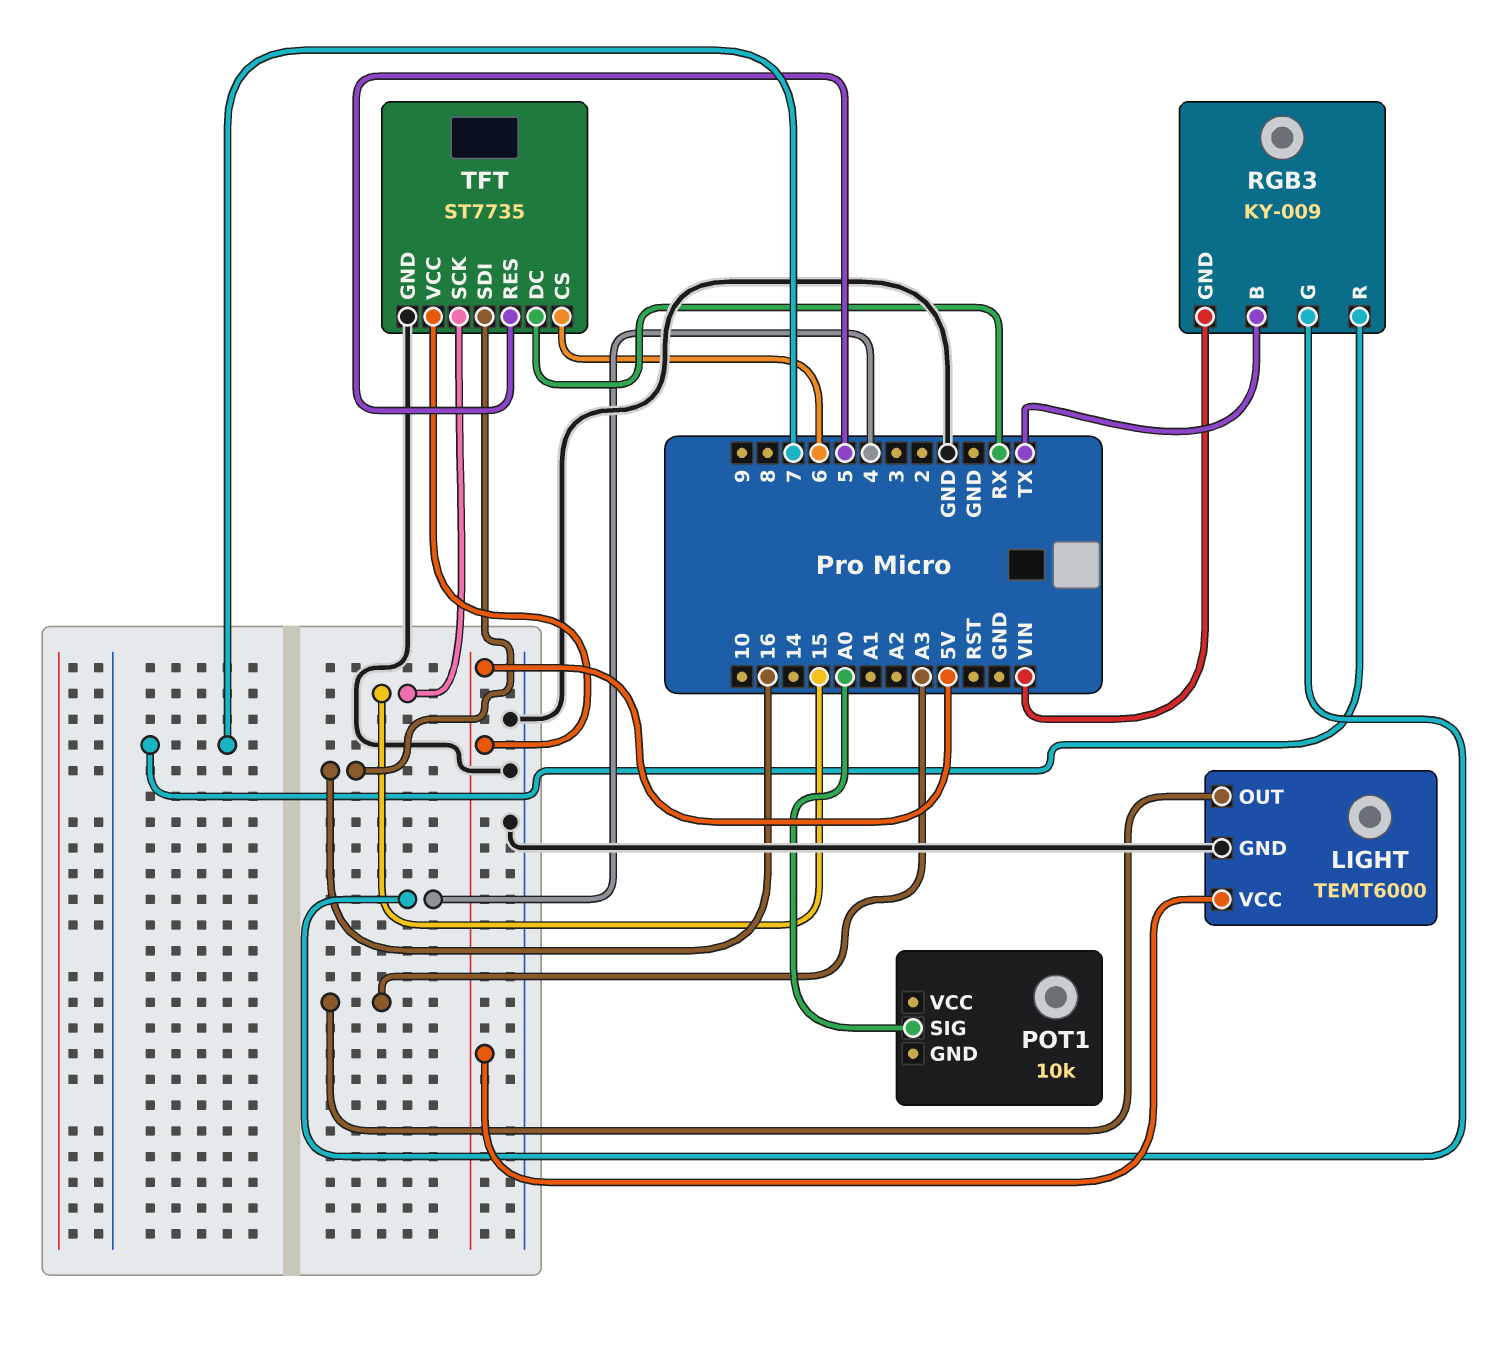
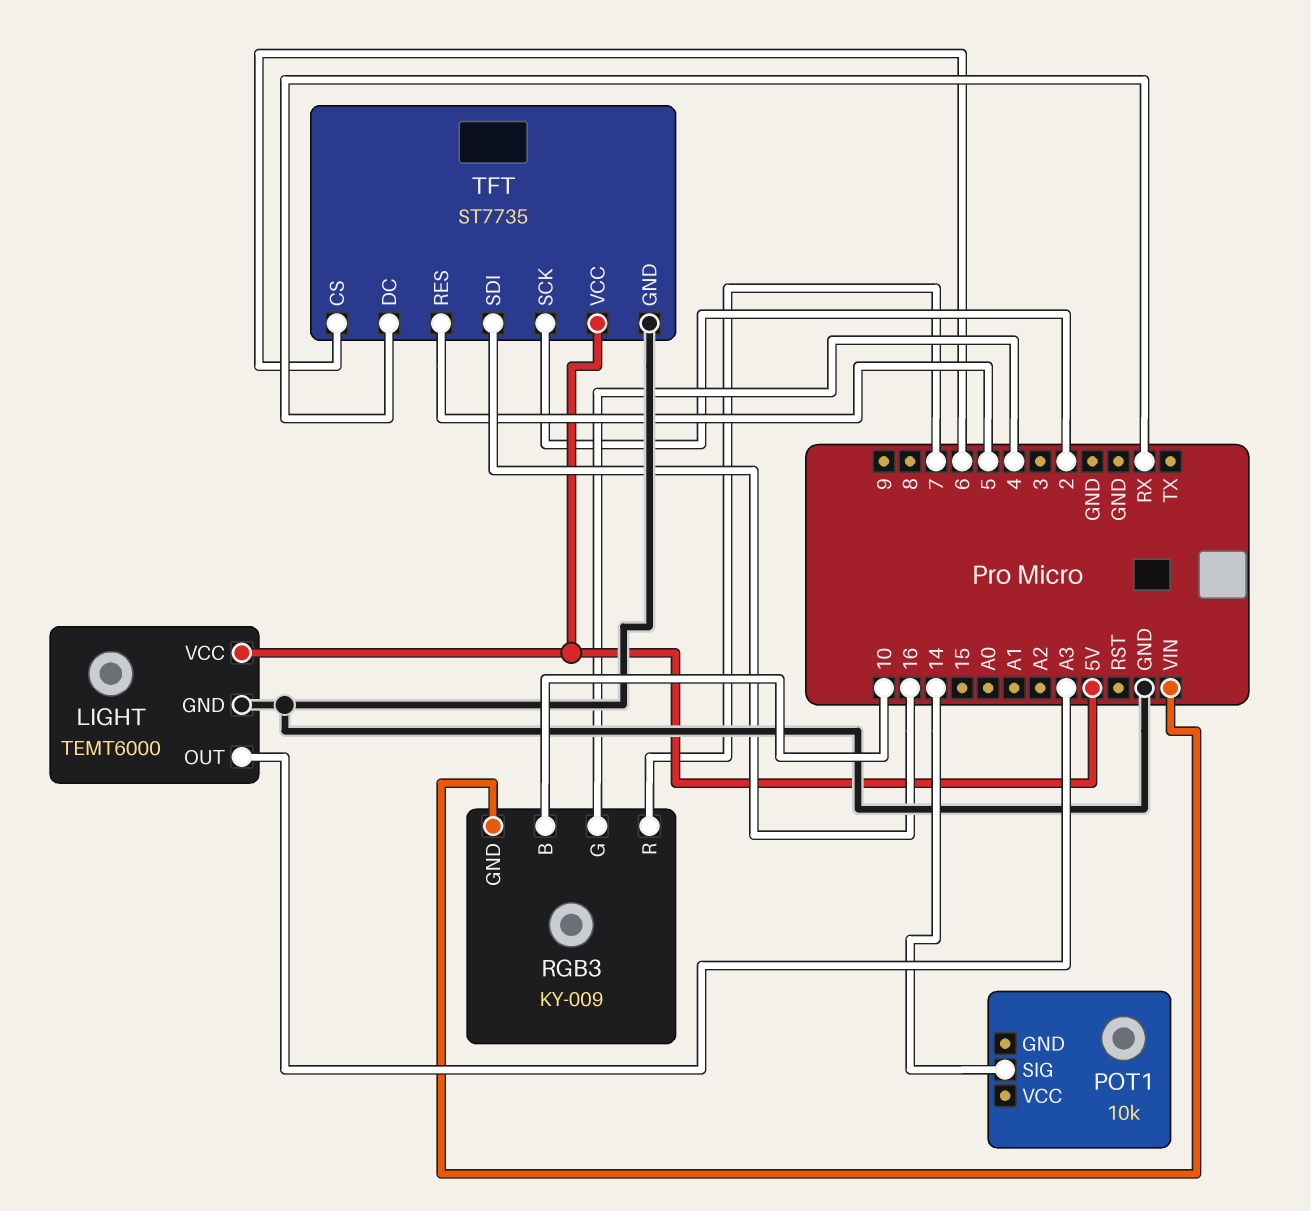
POT1 pin SIG: A0 -> 14
RGB3 pin B: TX -> 10
TFT pin SCK: 15 -> 2

